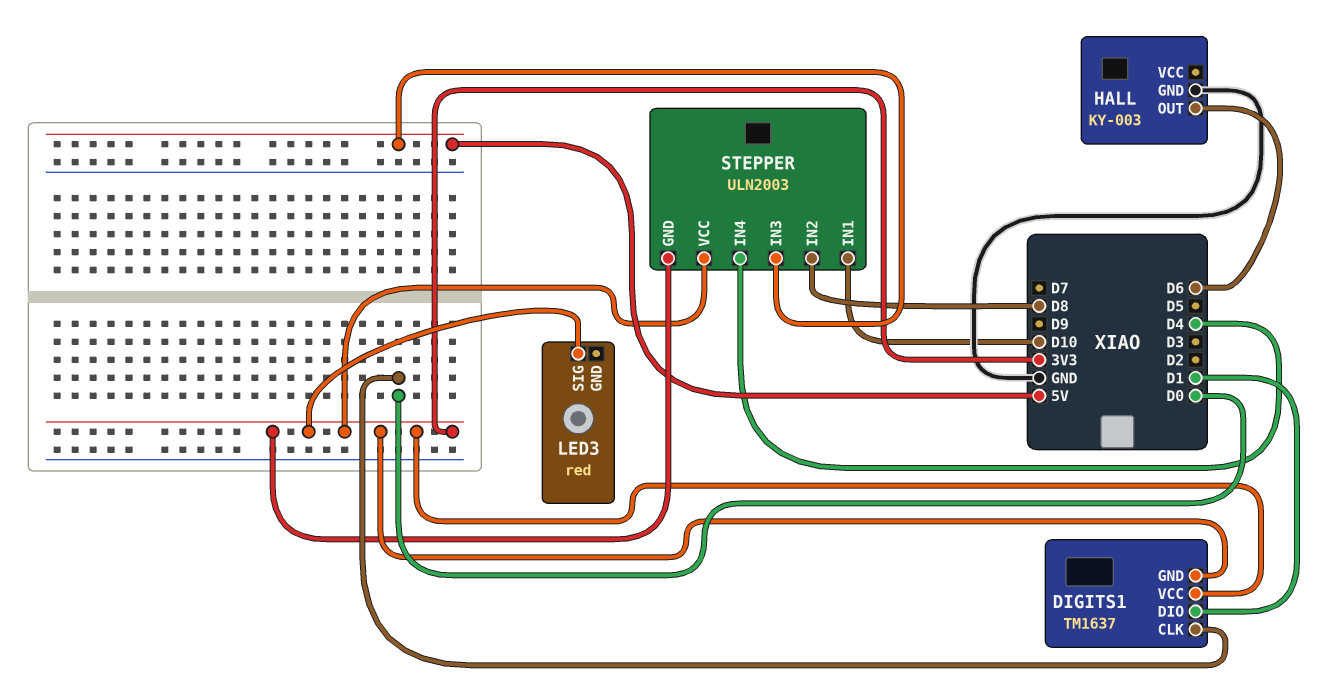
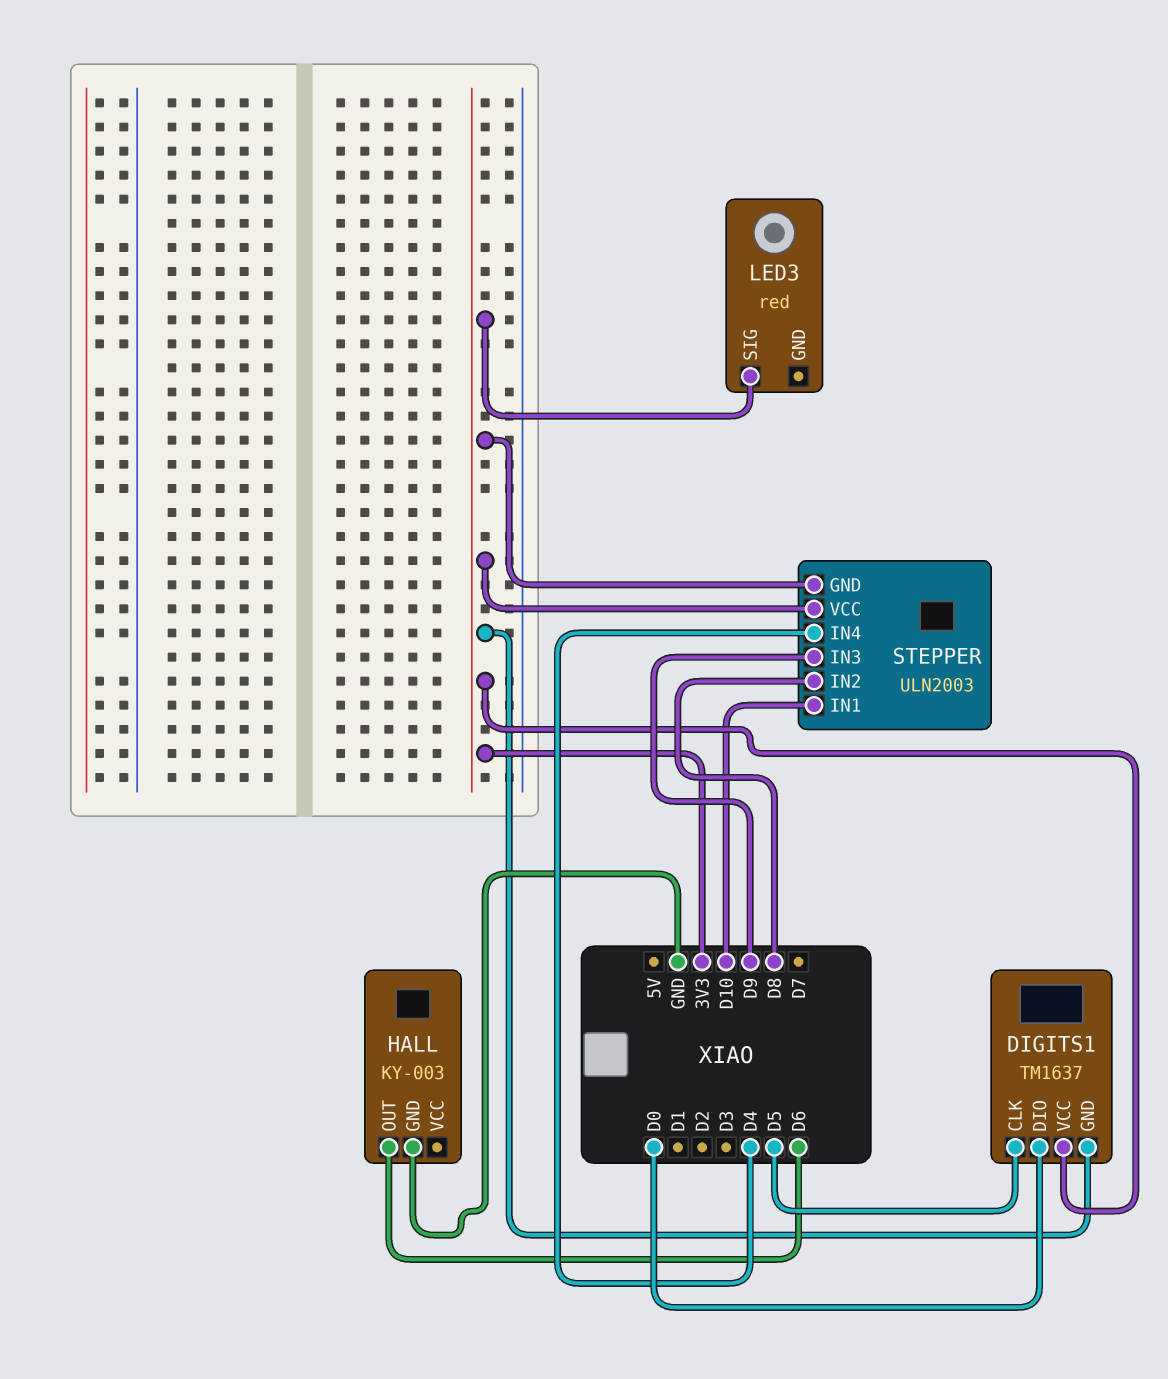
DIGITS1 pin CLK: D0 -> D5
DIGITS1 pin DIO: D1 -> D0
STEPPER pin IN3: 5V -> D9

